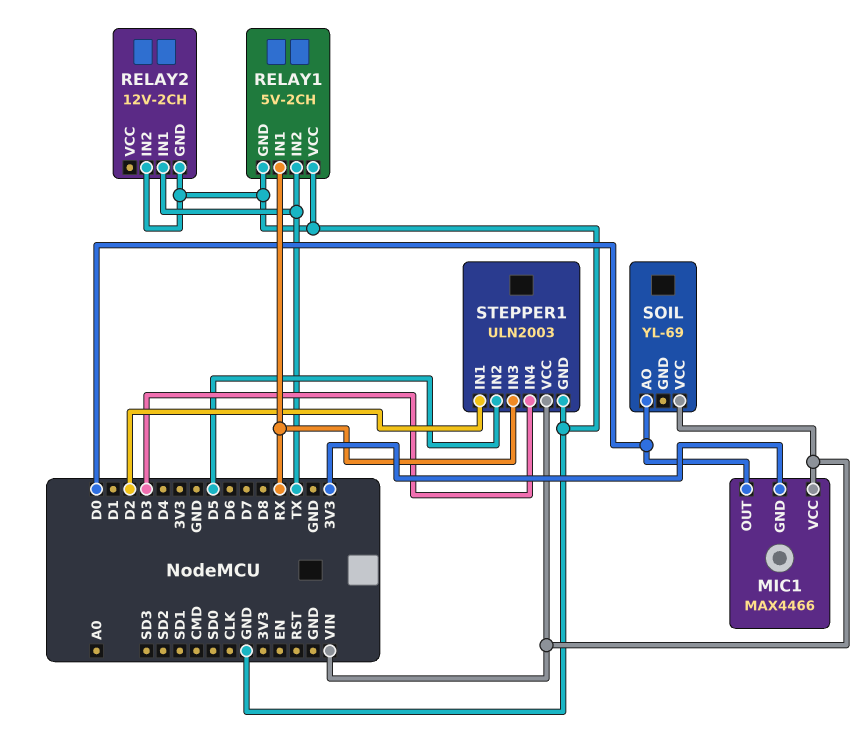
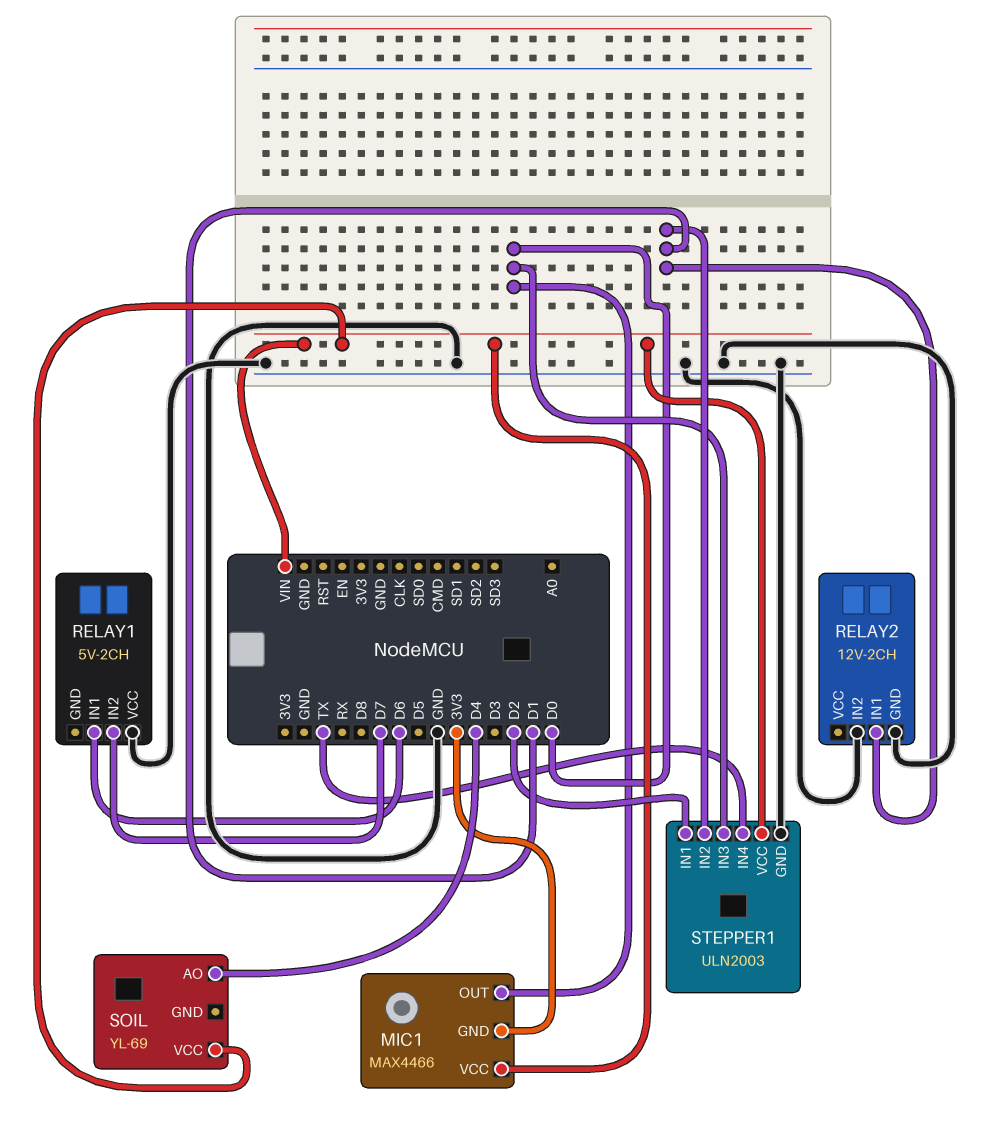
RELAY1 pin GND: GND -> none
RELAY1 pin IN1: RX -> D6
RELAY1 pin IN2: TX -> D7
RELAY2 pin IN1: TX -> D1
SOIL pin AO: D0 -> D4
STEPPER1 pin IN2: D5 -> D1
STEPPER1 pin IN3: RX -> D0
STEPPER1 pin IN4: D3 -> TX

